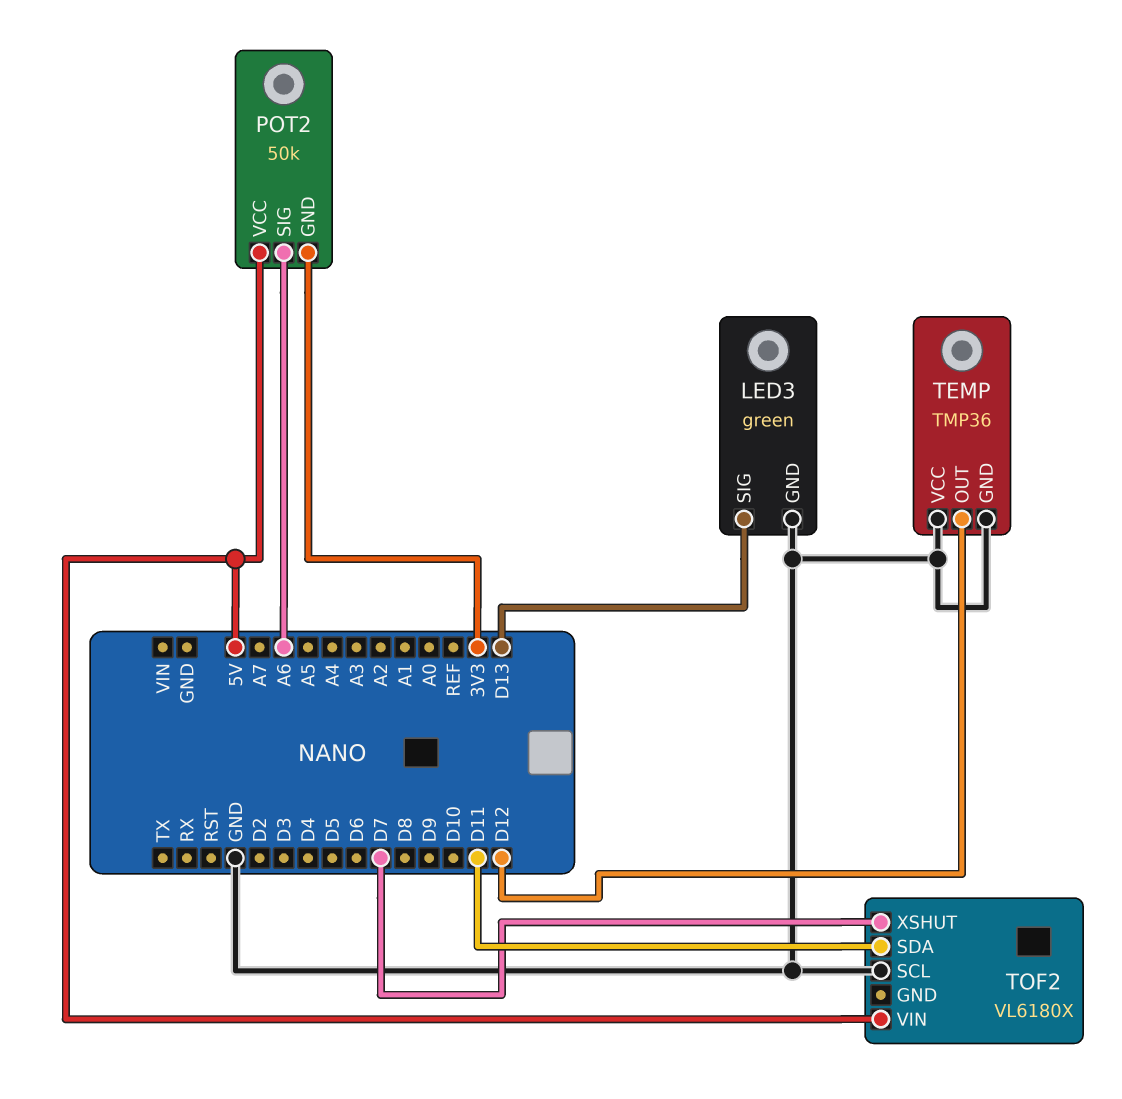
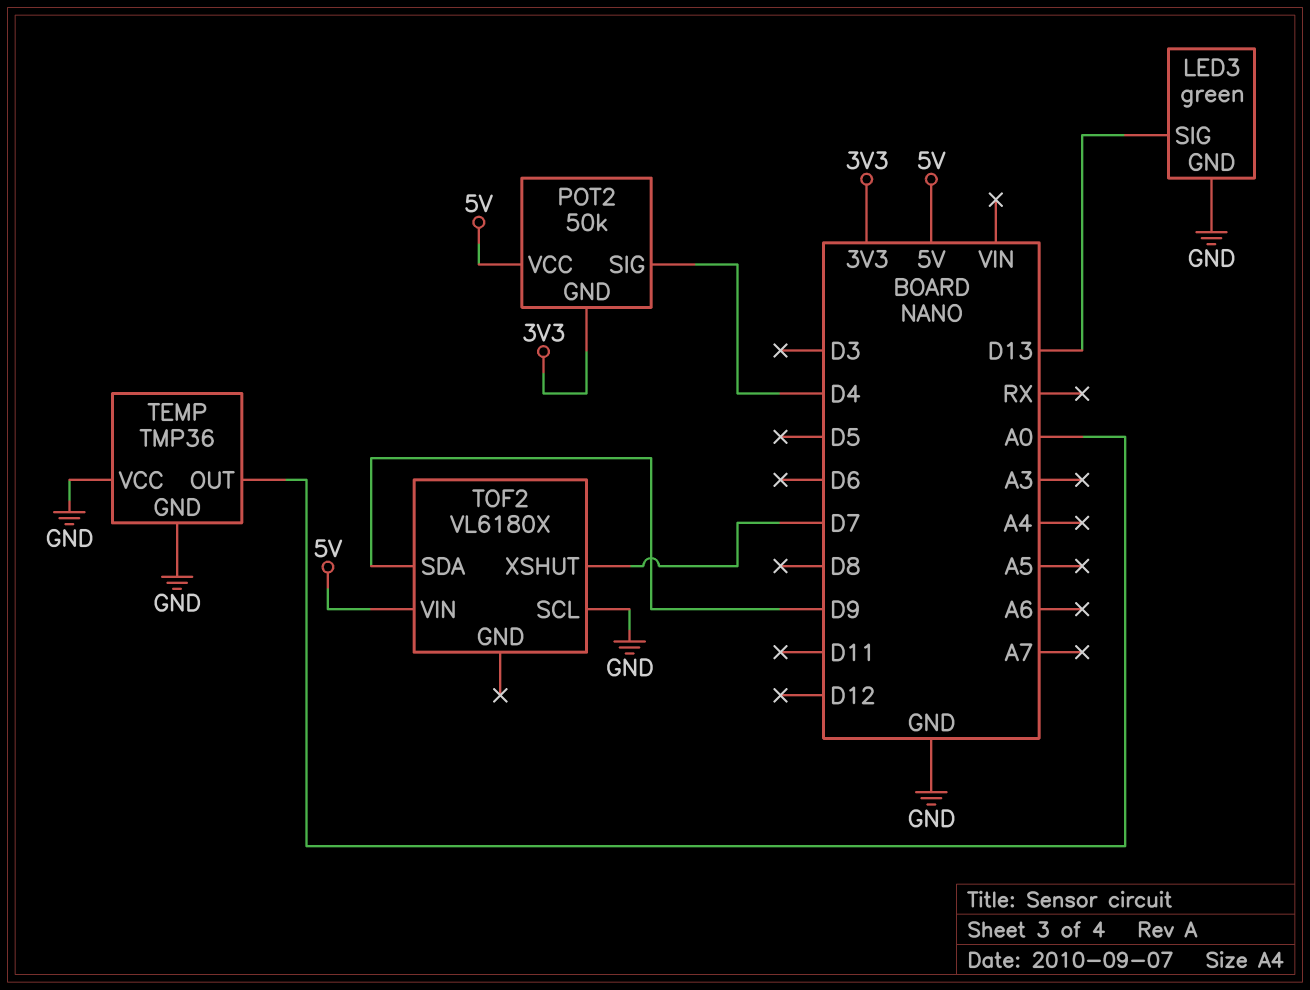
POT2 pin SIG: A6 -> D4
TEMP pin OUT: D12 -> A0
TOF2 pin SDA: D11 -> D9

